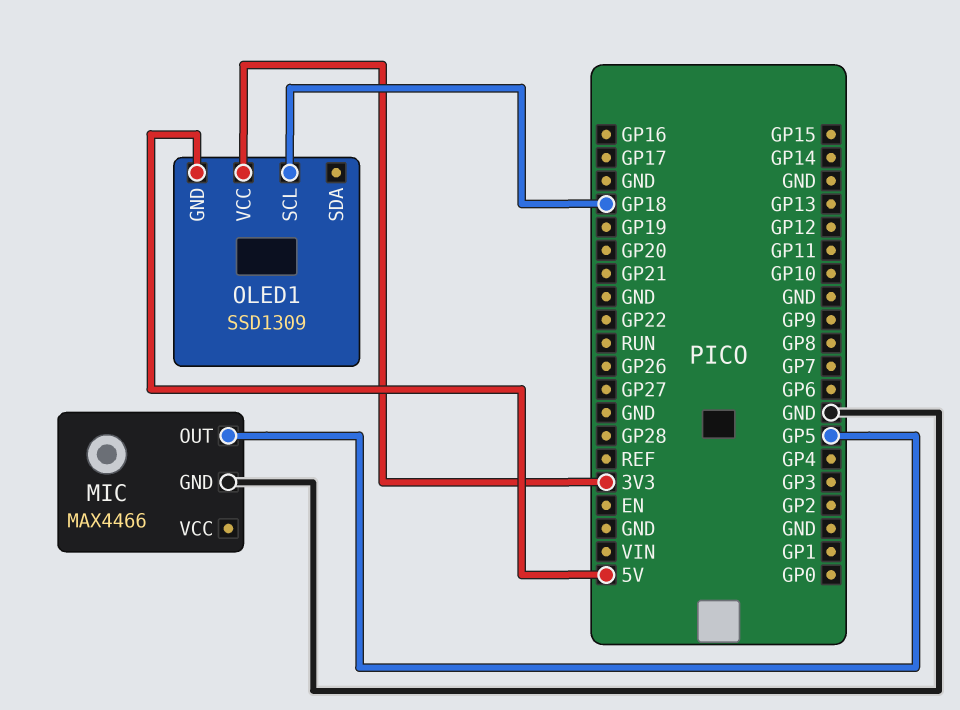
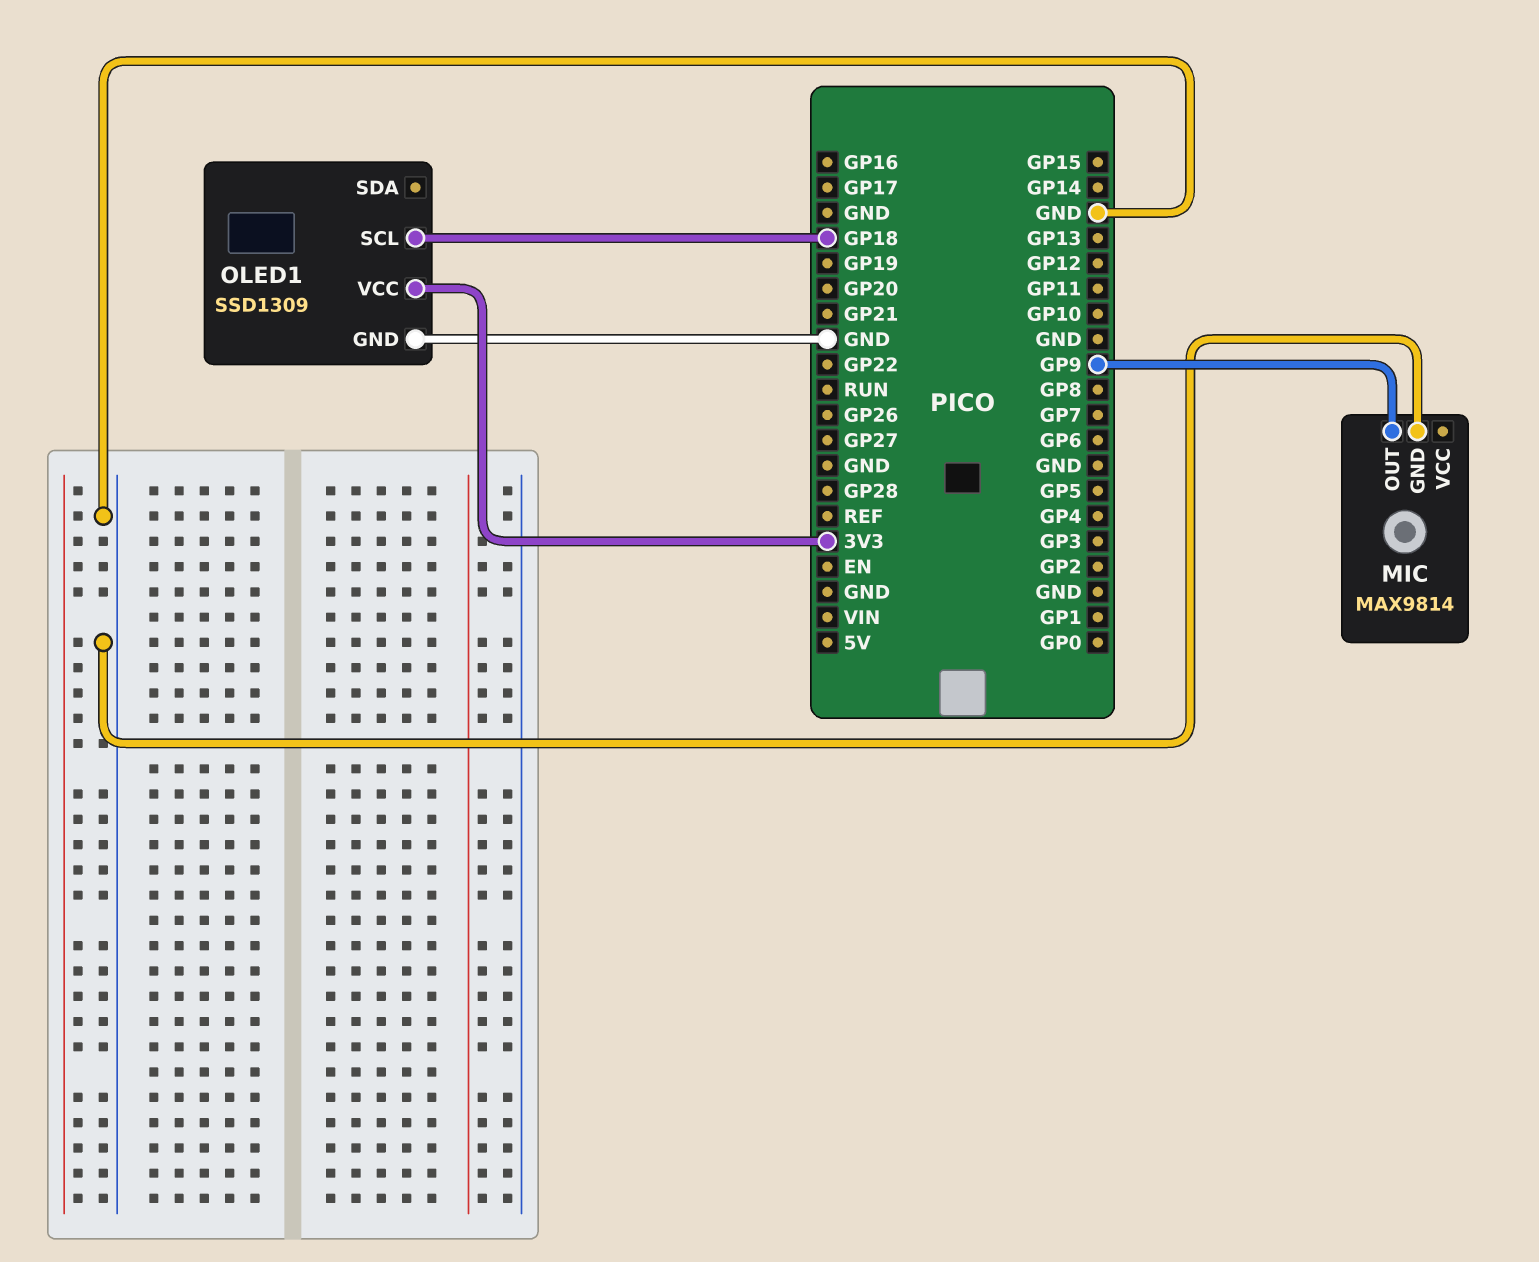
MIC: MAX4466 -> MAX9814
MIC pin OUT: GP5 -> GP9
OLED1 pin GND: 5V -> GND

